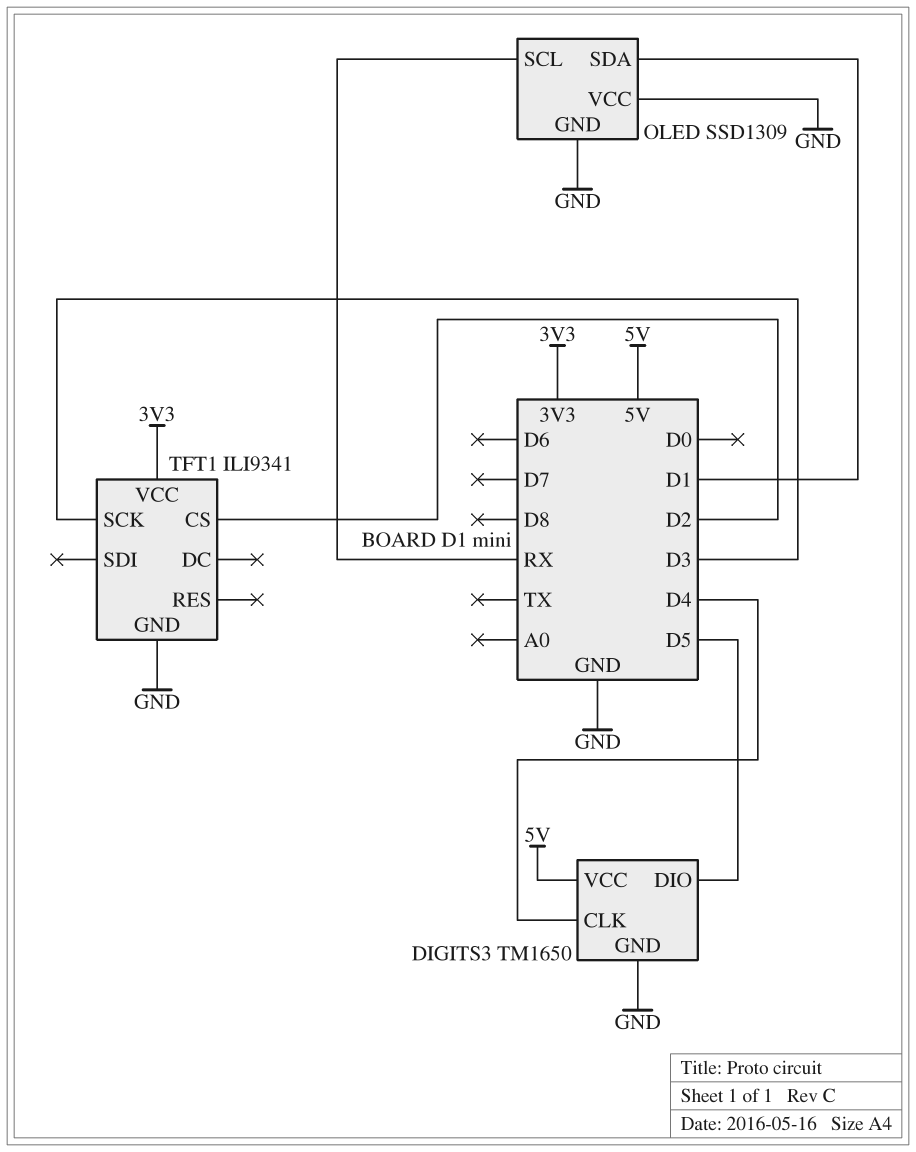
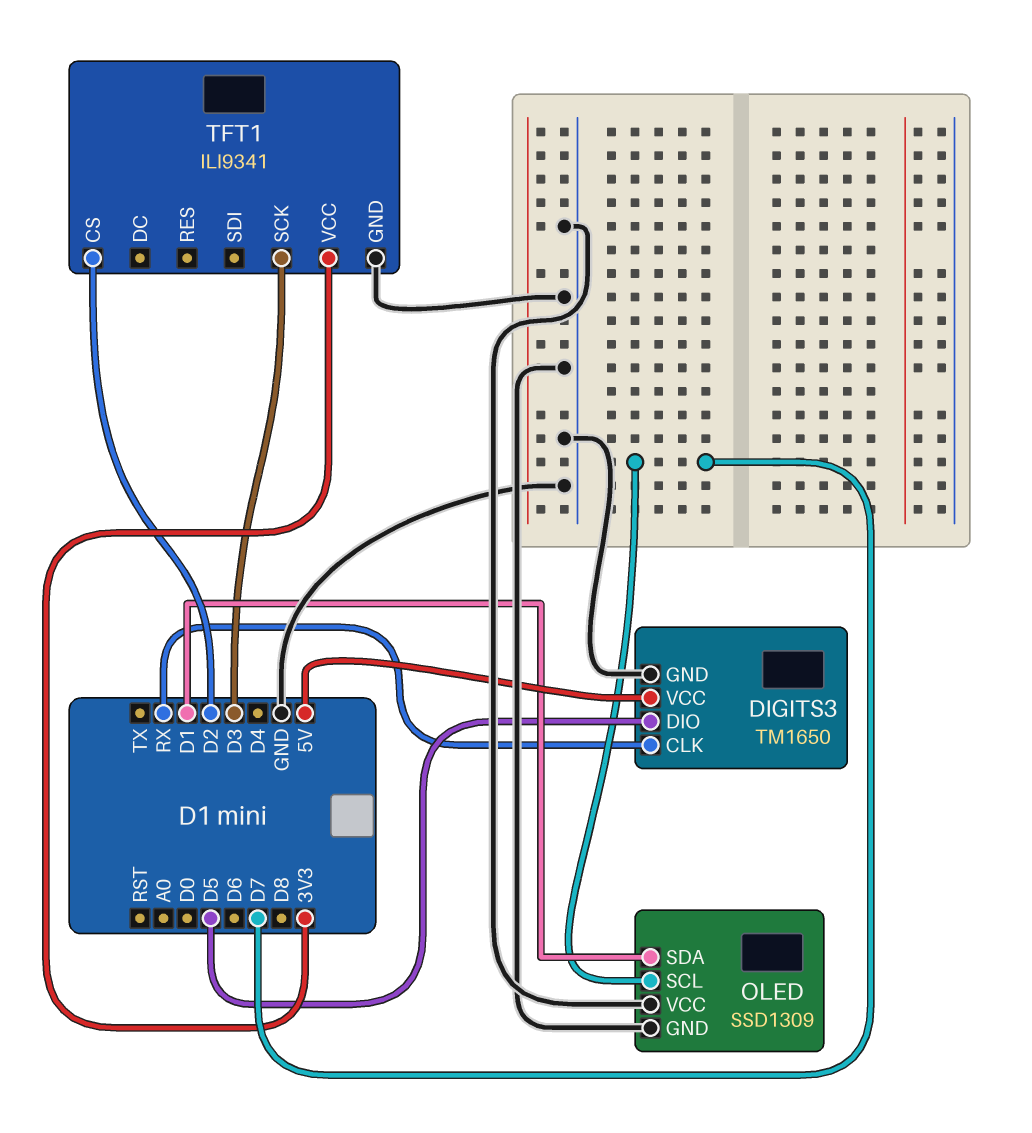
DIGITS3 pin CLK: D4 -> RX
OLED pin SCL: RX -> D7

